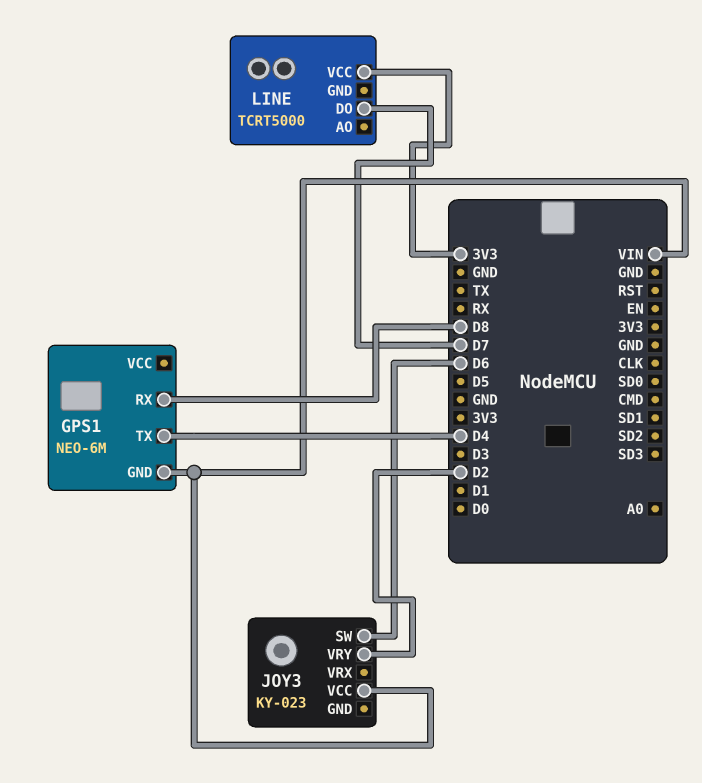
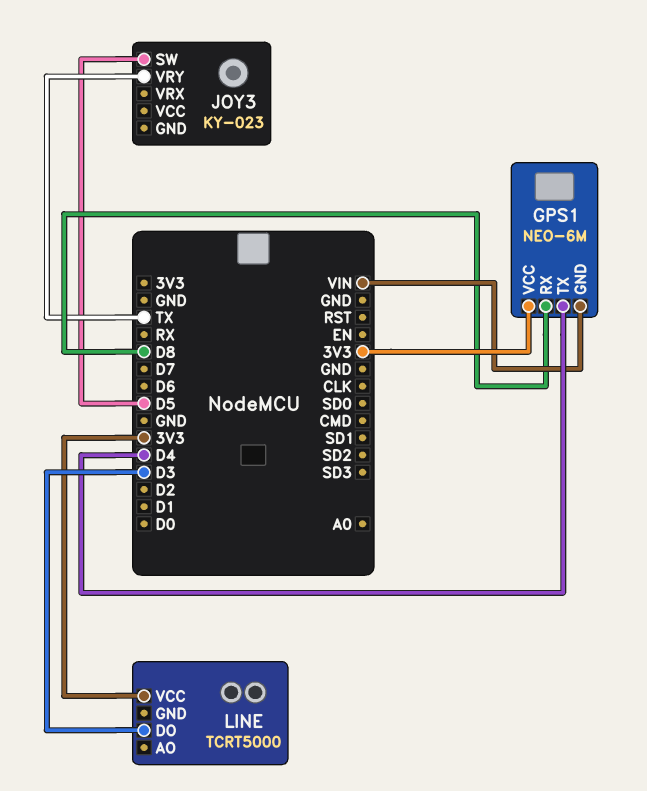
GPS1 pin VCC: none -> 3V3
JOY3 pin SW: D6 -> D5
JOY3 pin VCC: VIN -> none
JOY3 pin VRY: D2 -> TX
LINE pin DO: D7 -> D3

